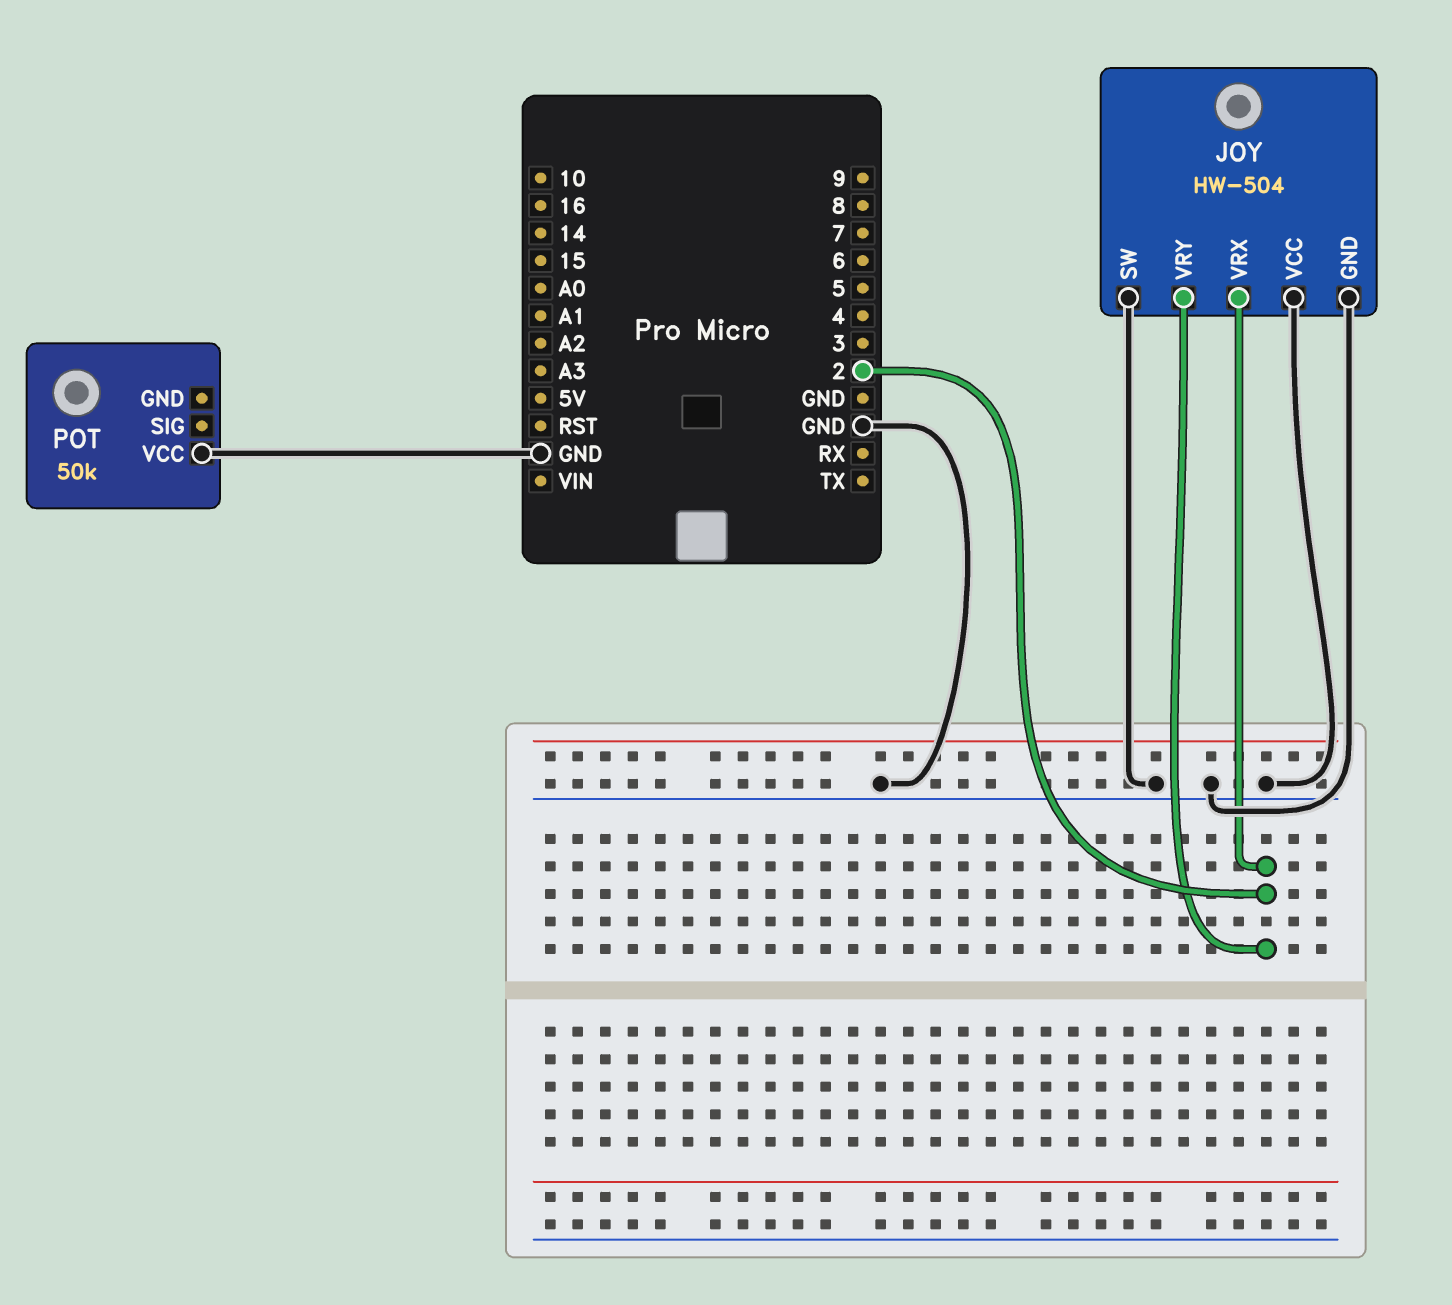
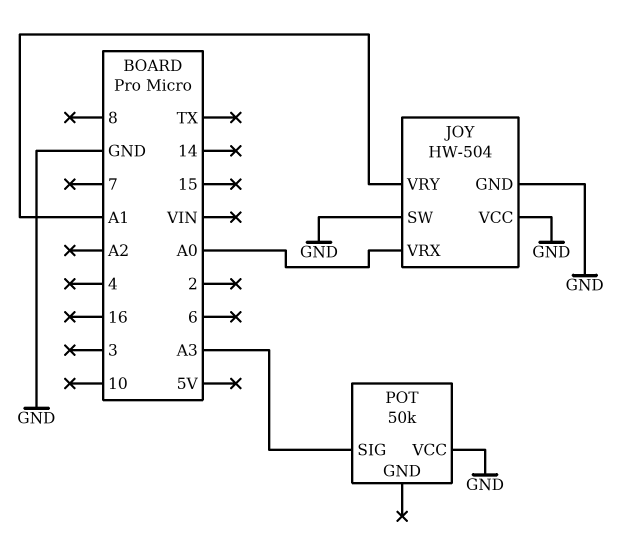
JOY pin VRX: 2 -> A0
JOY pin VRY: 2 -> A1
POT pin SIG: none -> A3

